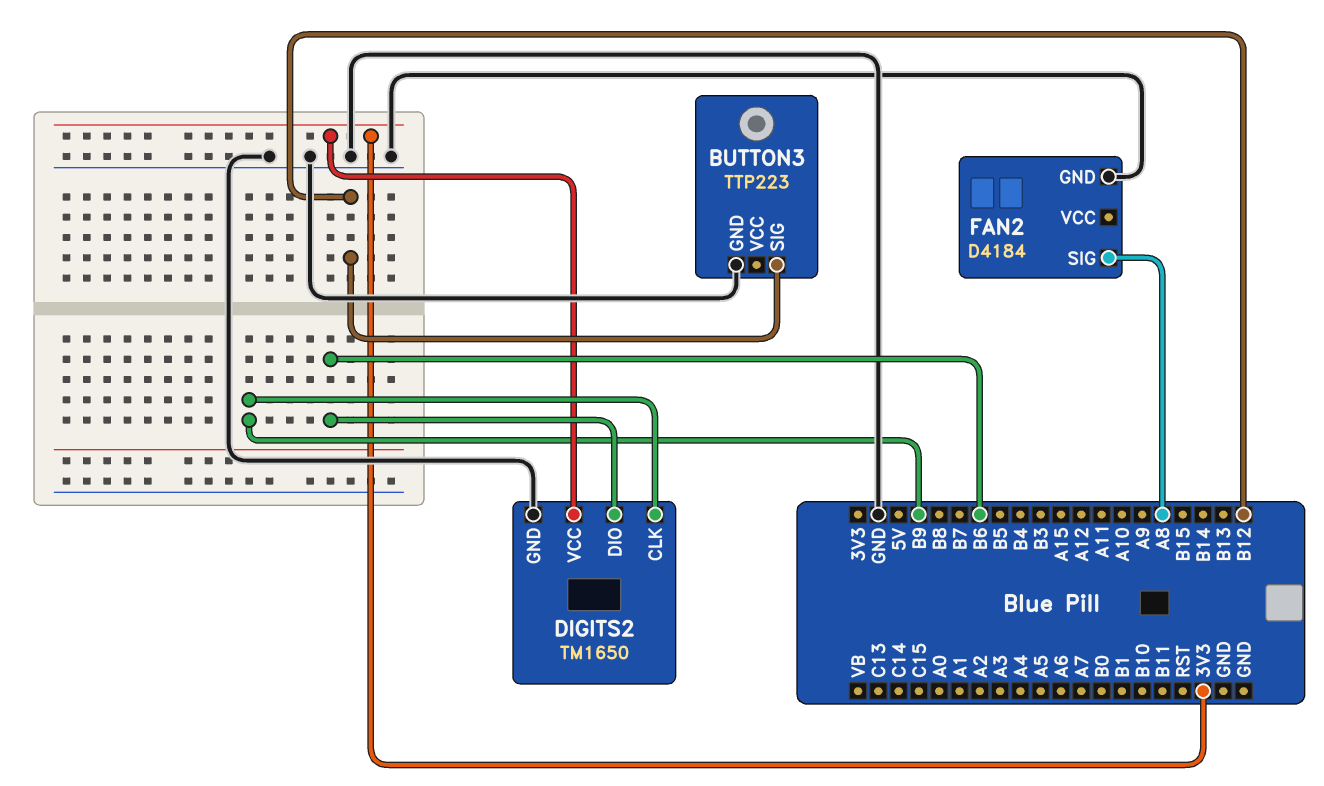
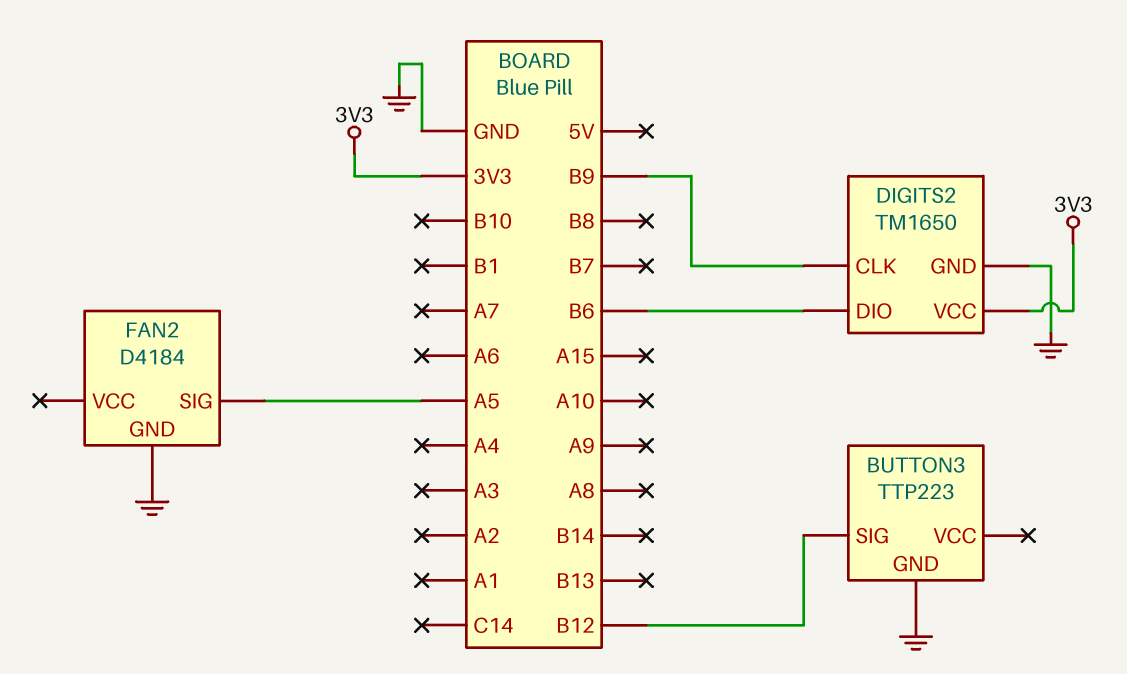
FAN2 pin SIG: A8 -> A5

